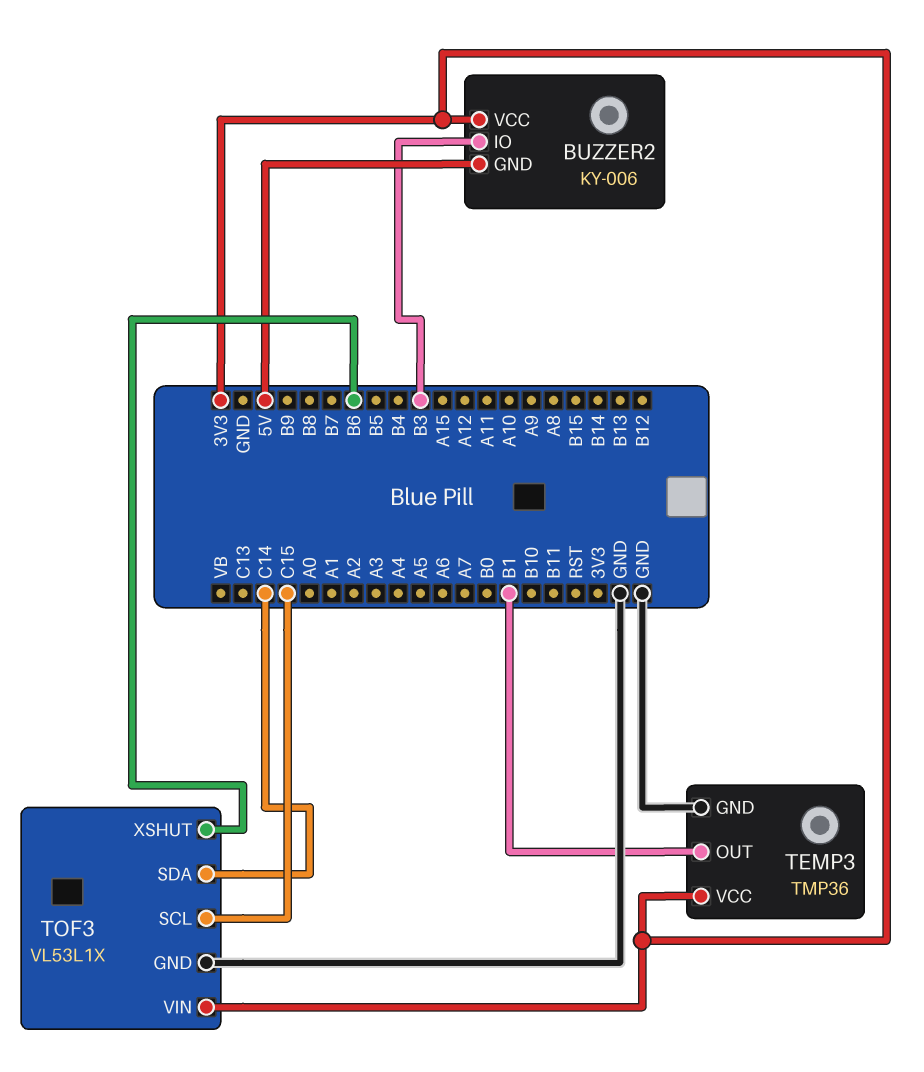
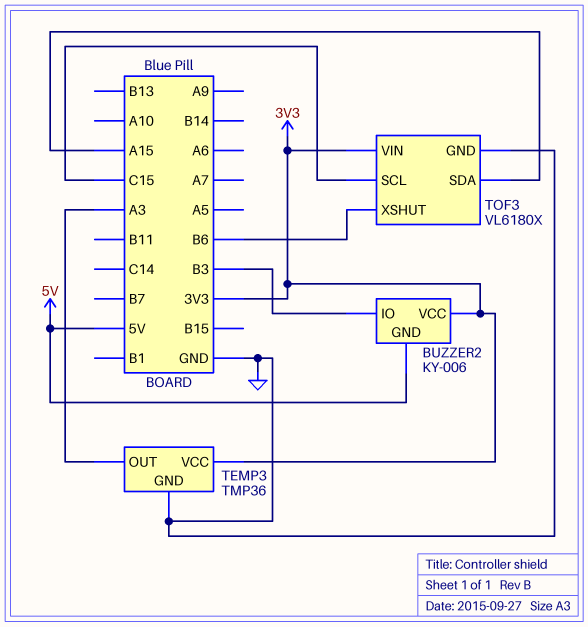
TEMP3 pin OUT: B1 -> A3
TOF3: VL53L1X -> VL6180X
TOF3 pin SDA: C14 -> A15

